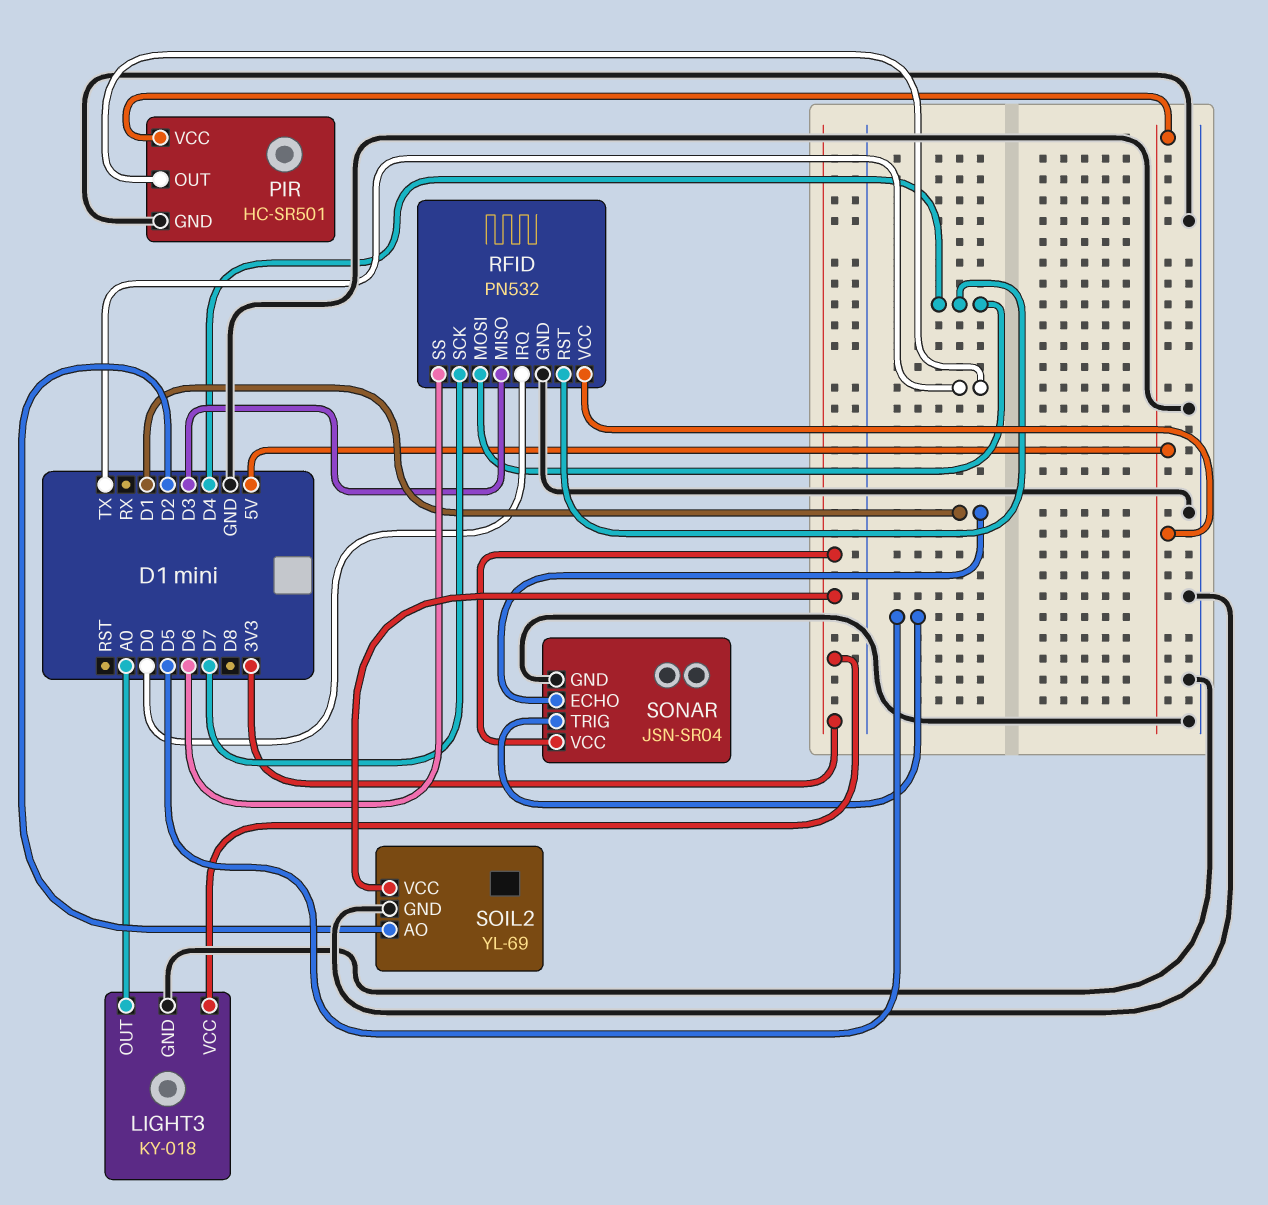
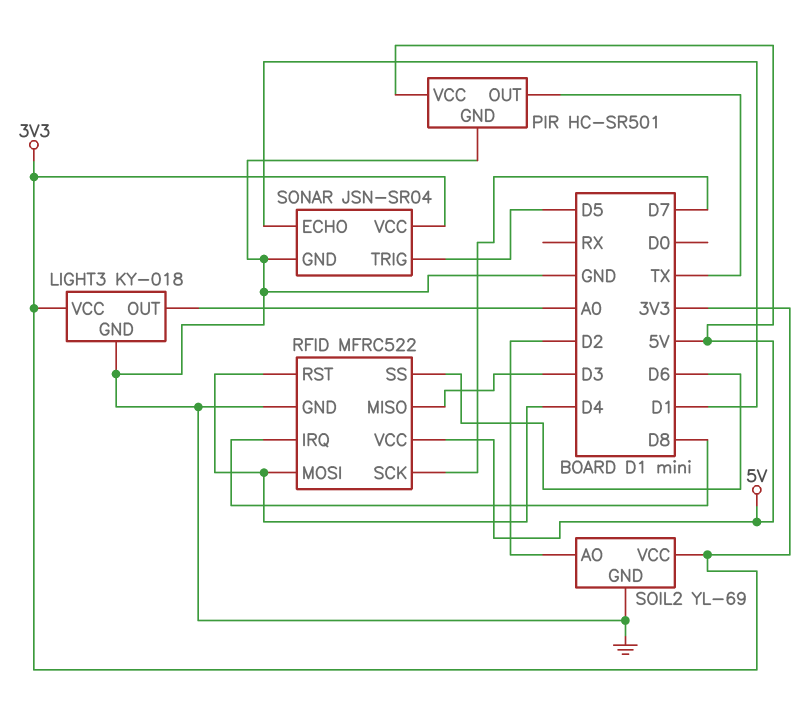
RFID: PN532 -> MFRC522
RFID pin IRQ: D0 -> D8

